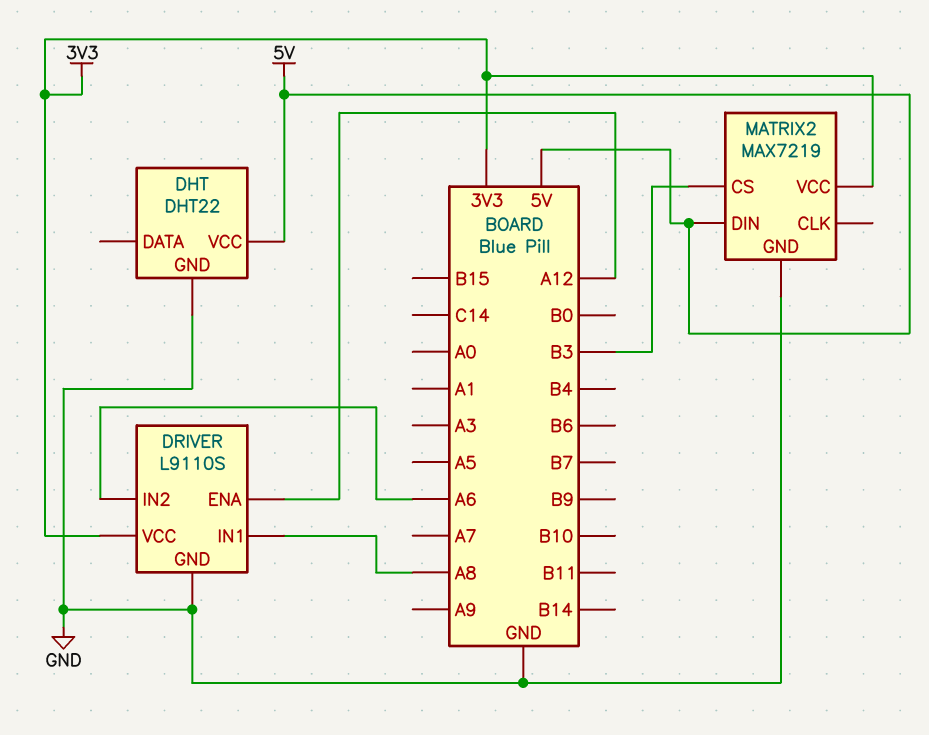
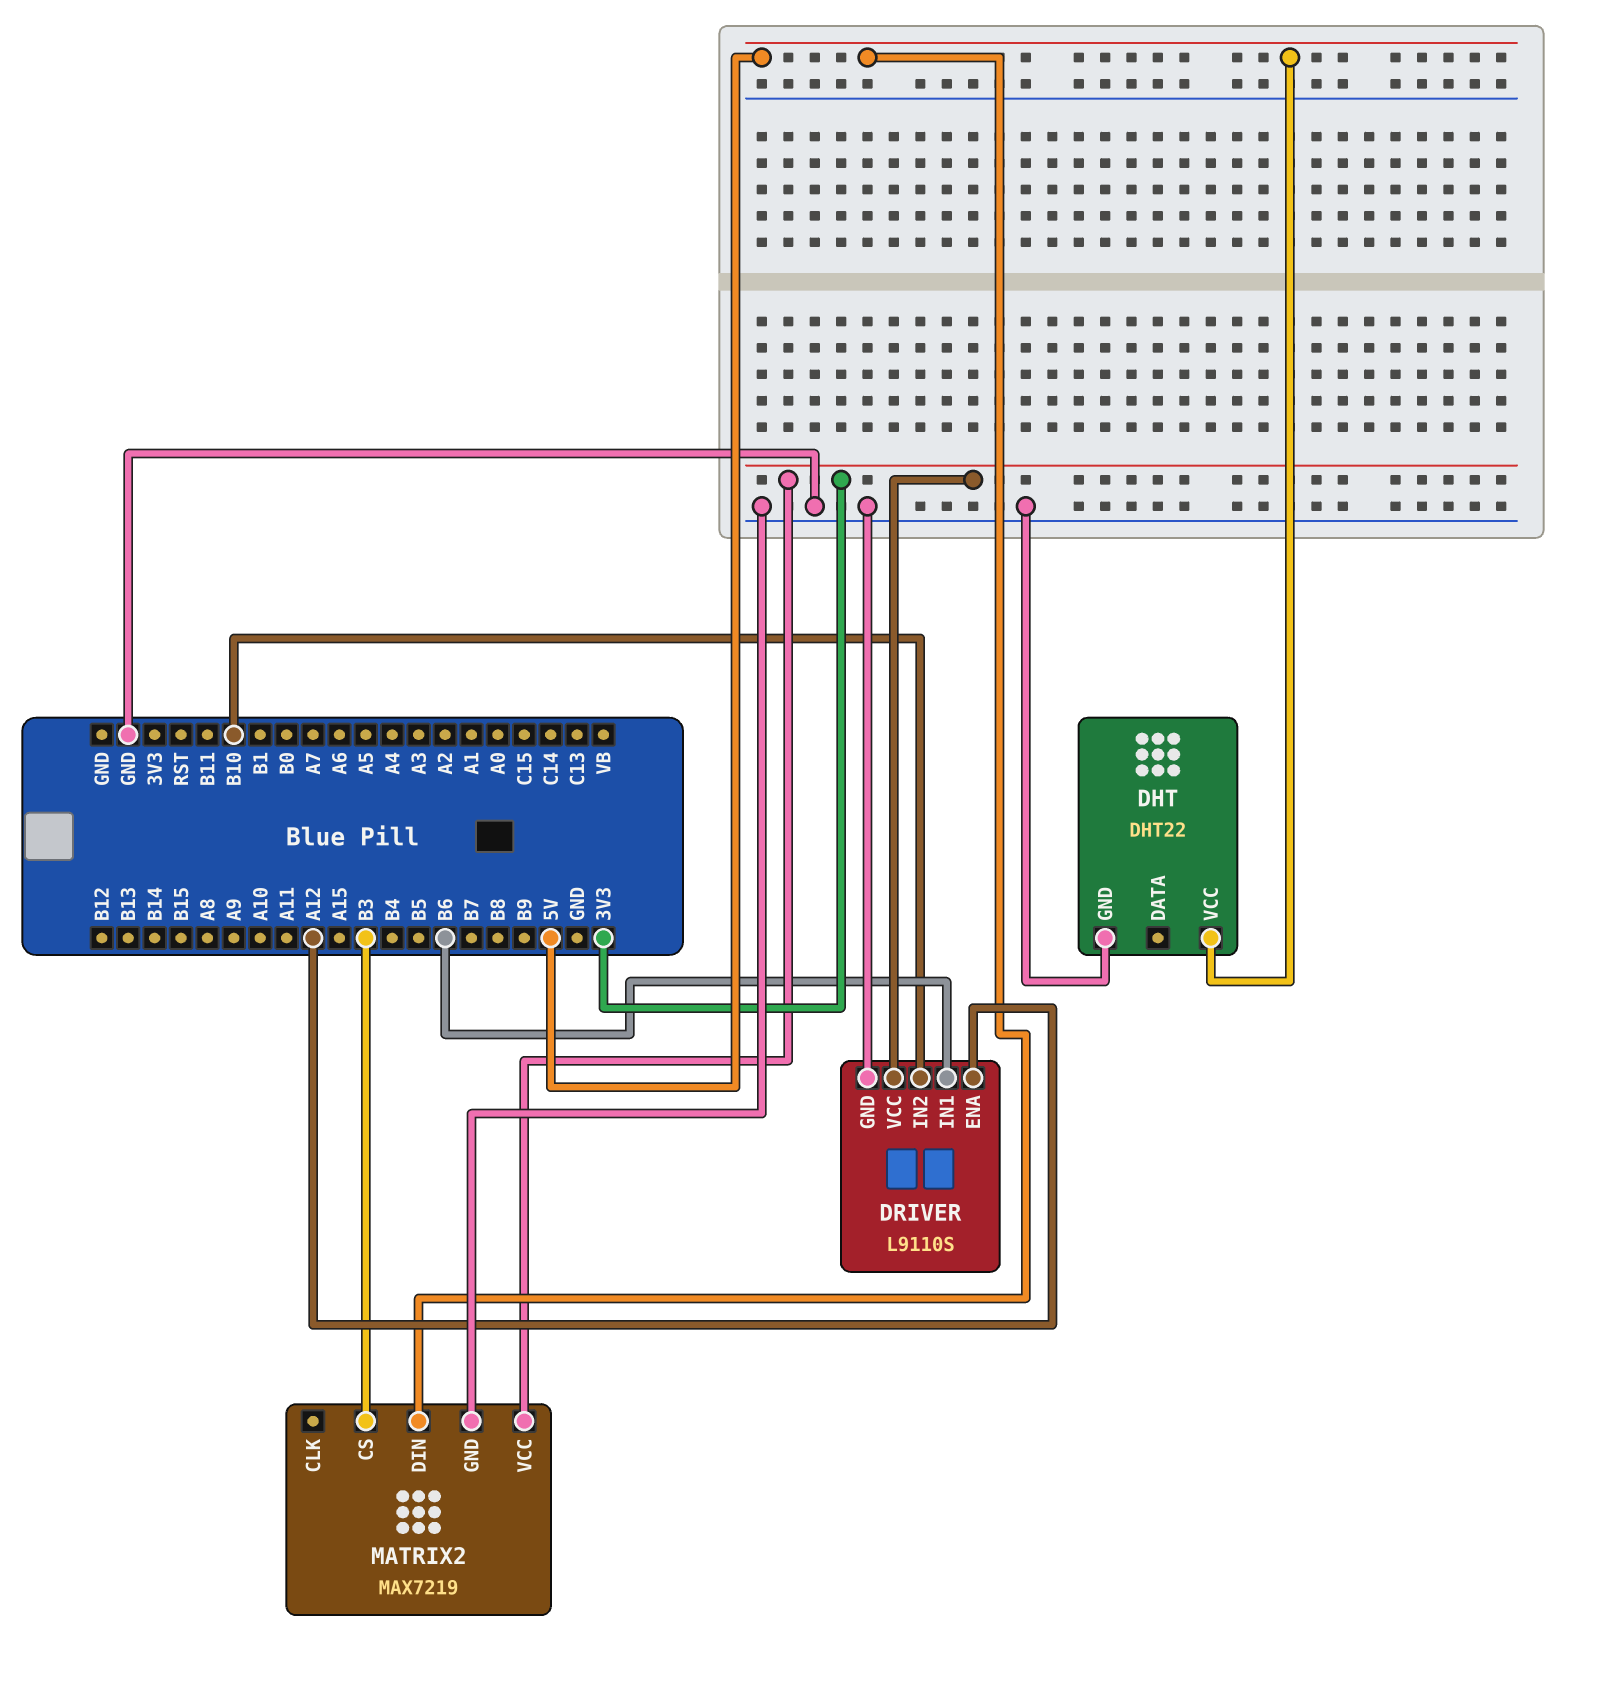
DRIVER pin IN1: A8 -> B6
DRIVER pin IN2: A6 -> B10

